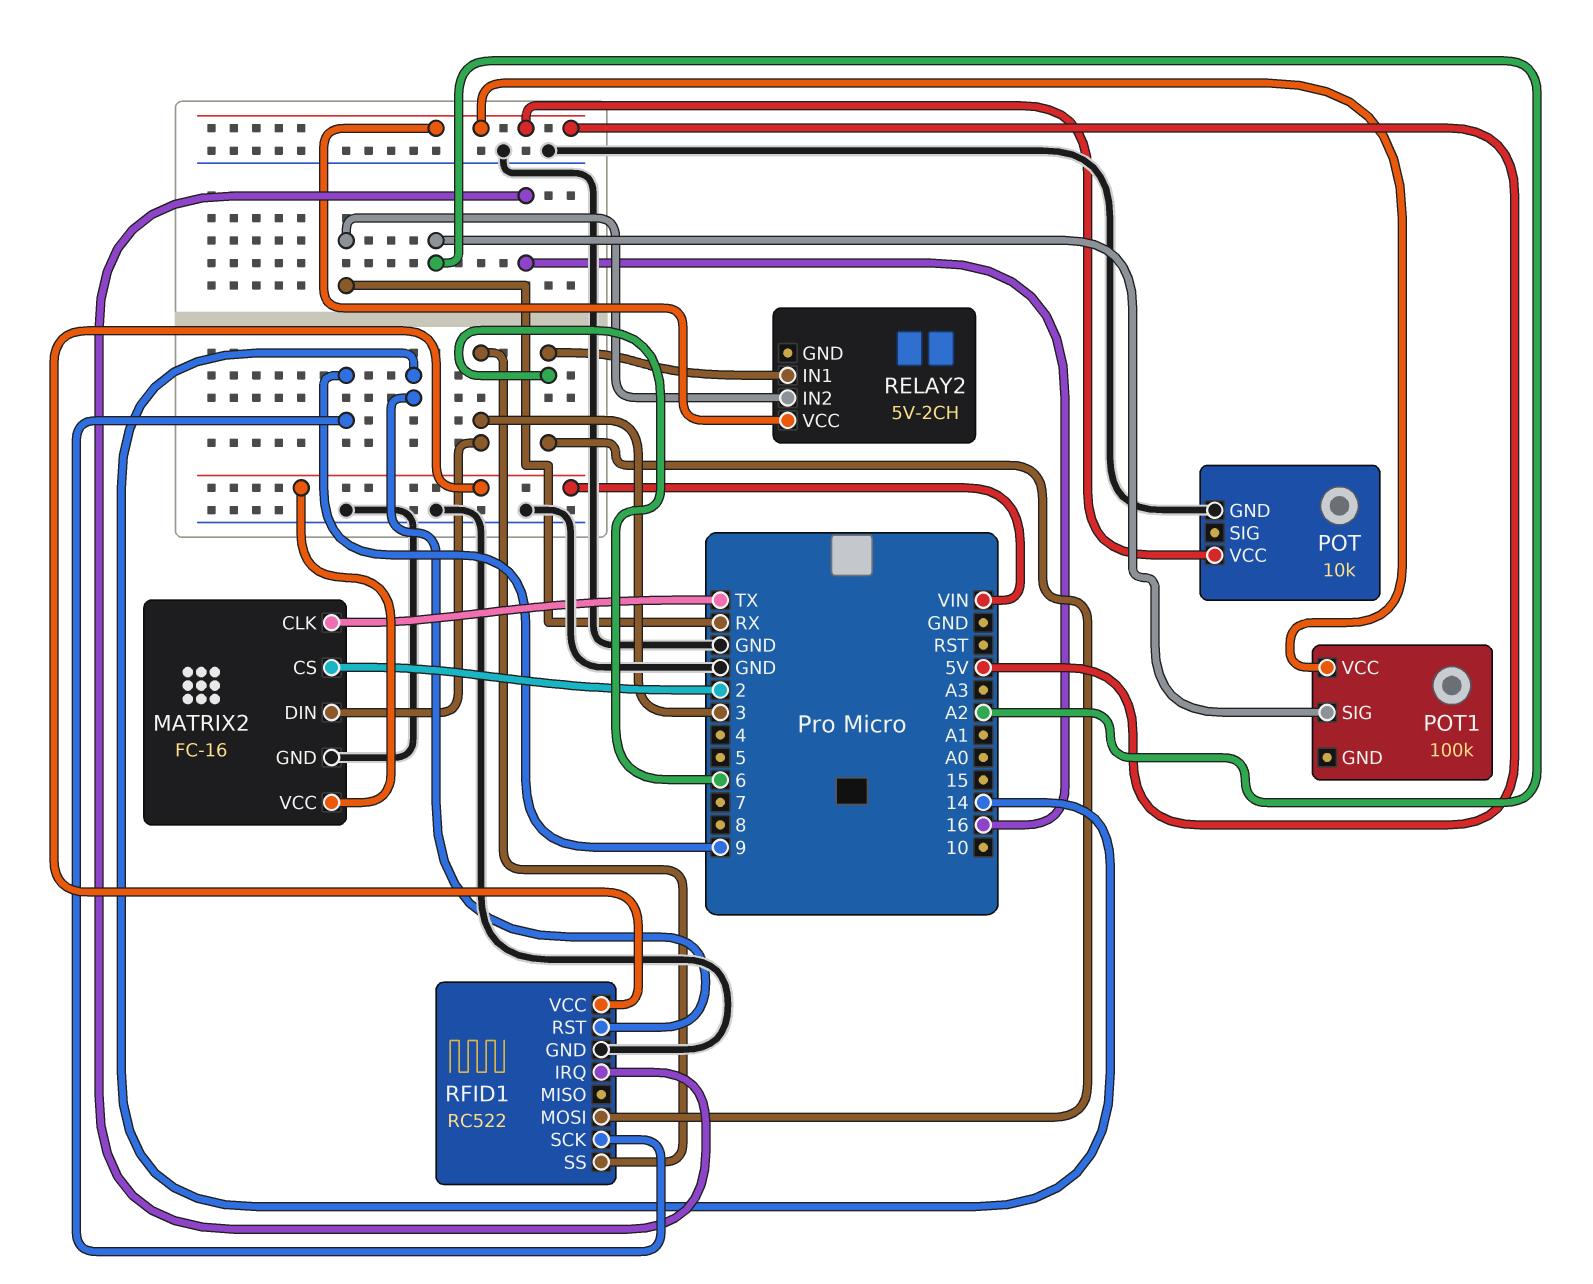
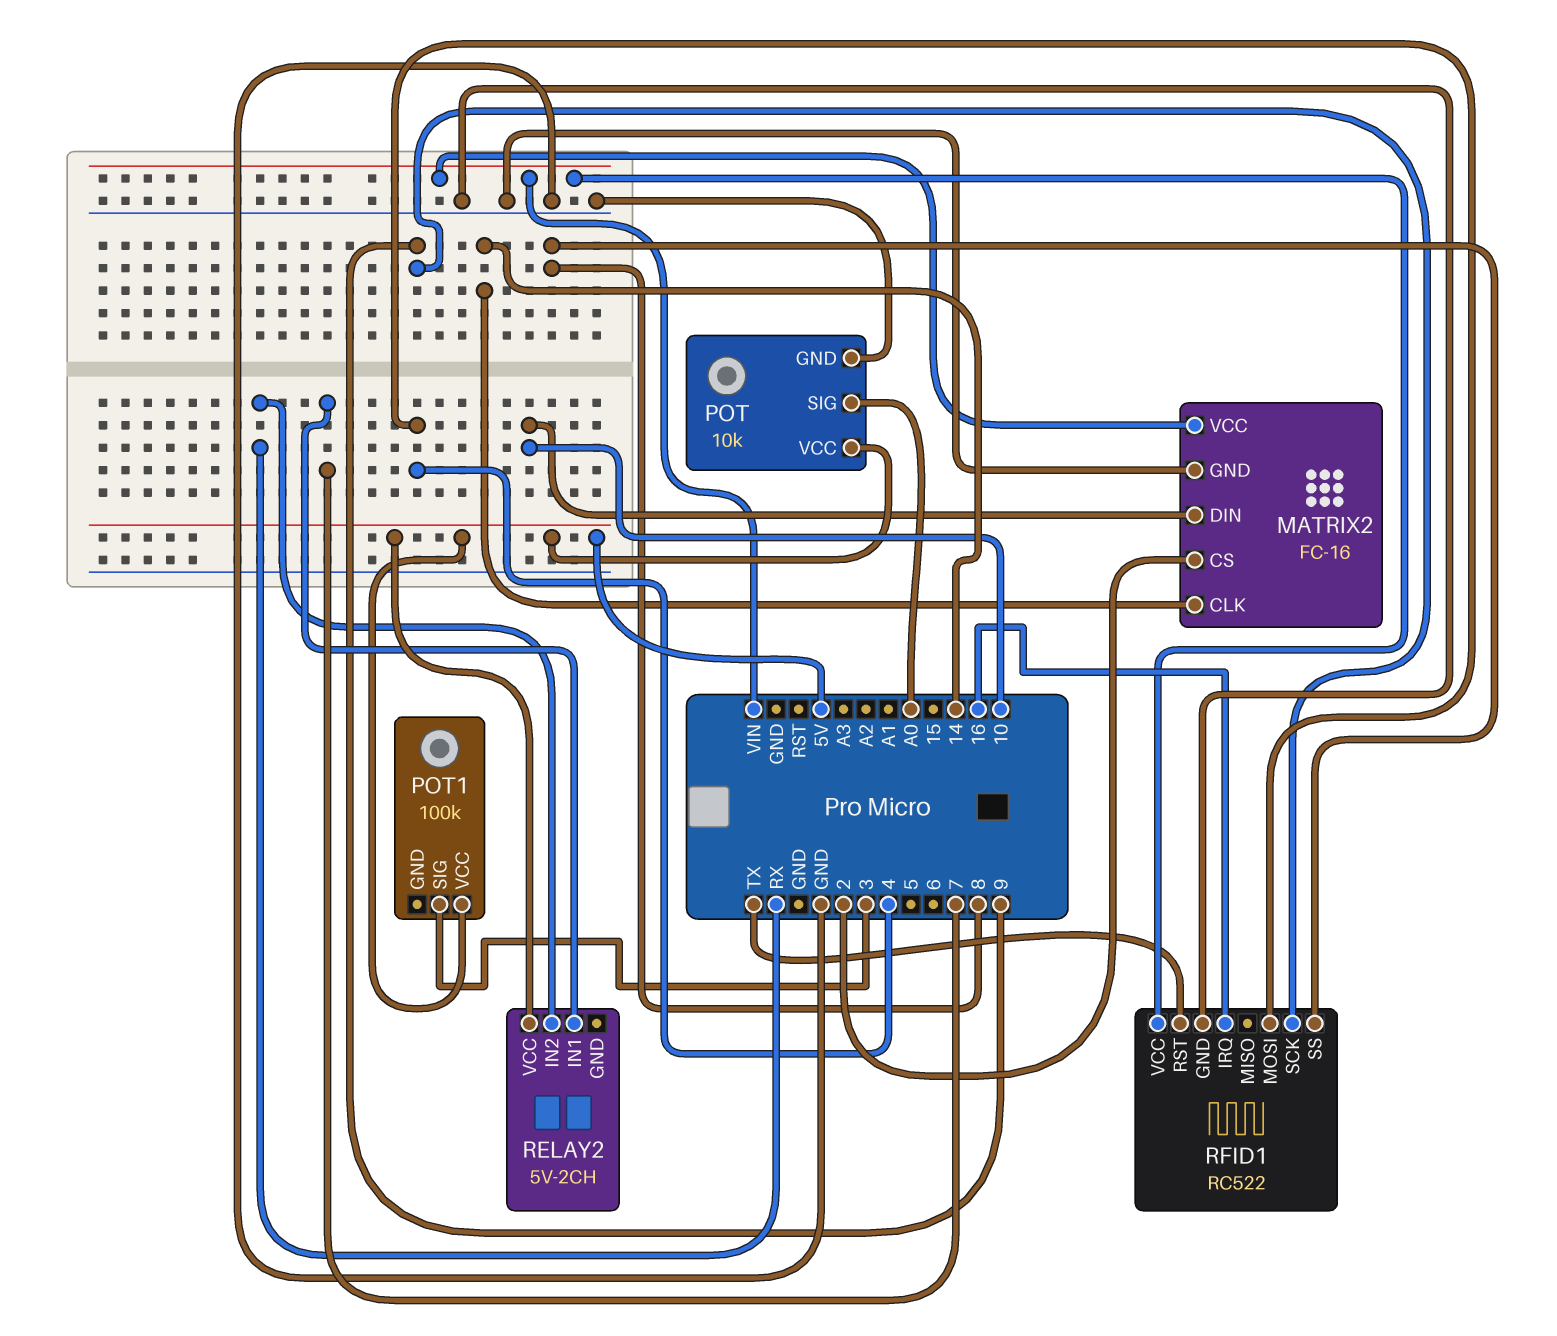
MATRIX2 pin CLK: TX -> 14
MATRIX2 pin DIN: 3 -> 10
POT pin SIG: none -> A0
POT1 pin SIG: A2 -> 3
RELAY2 pin IN1: 6 -> 7
RFID1 pin MOSI: 6 -> 4
RFID1 pin RST: 14 -> TX
RFID1 pin SS: 3 -> 8

